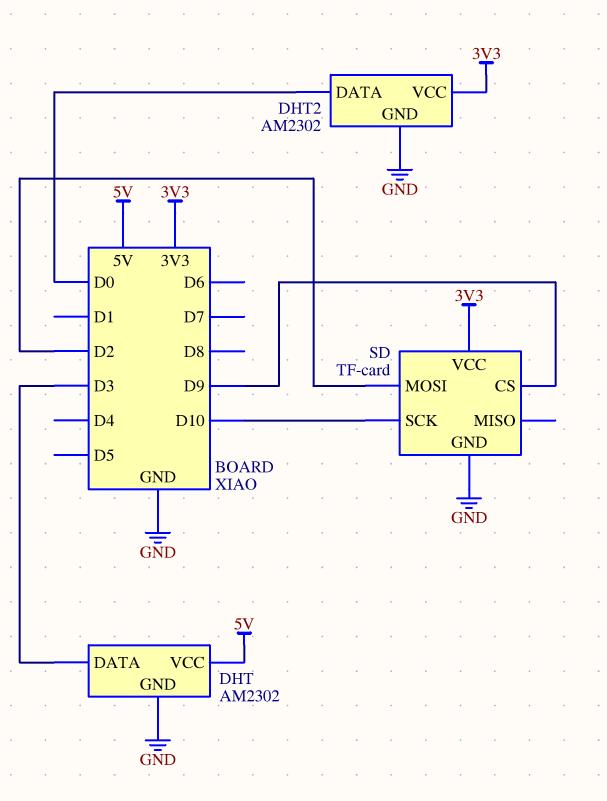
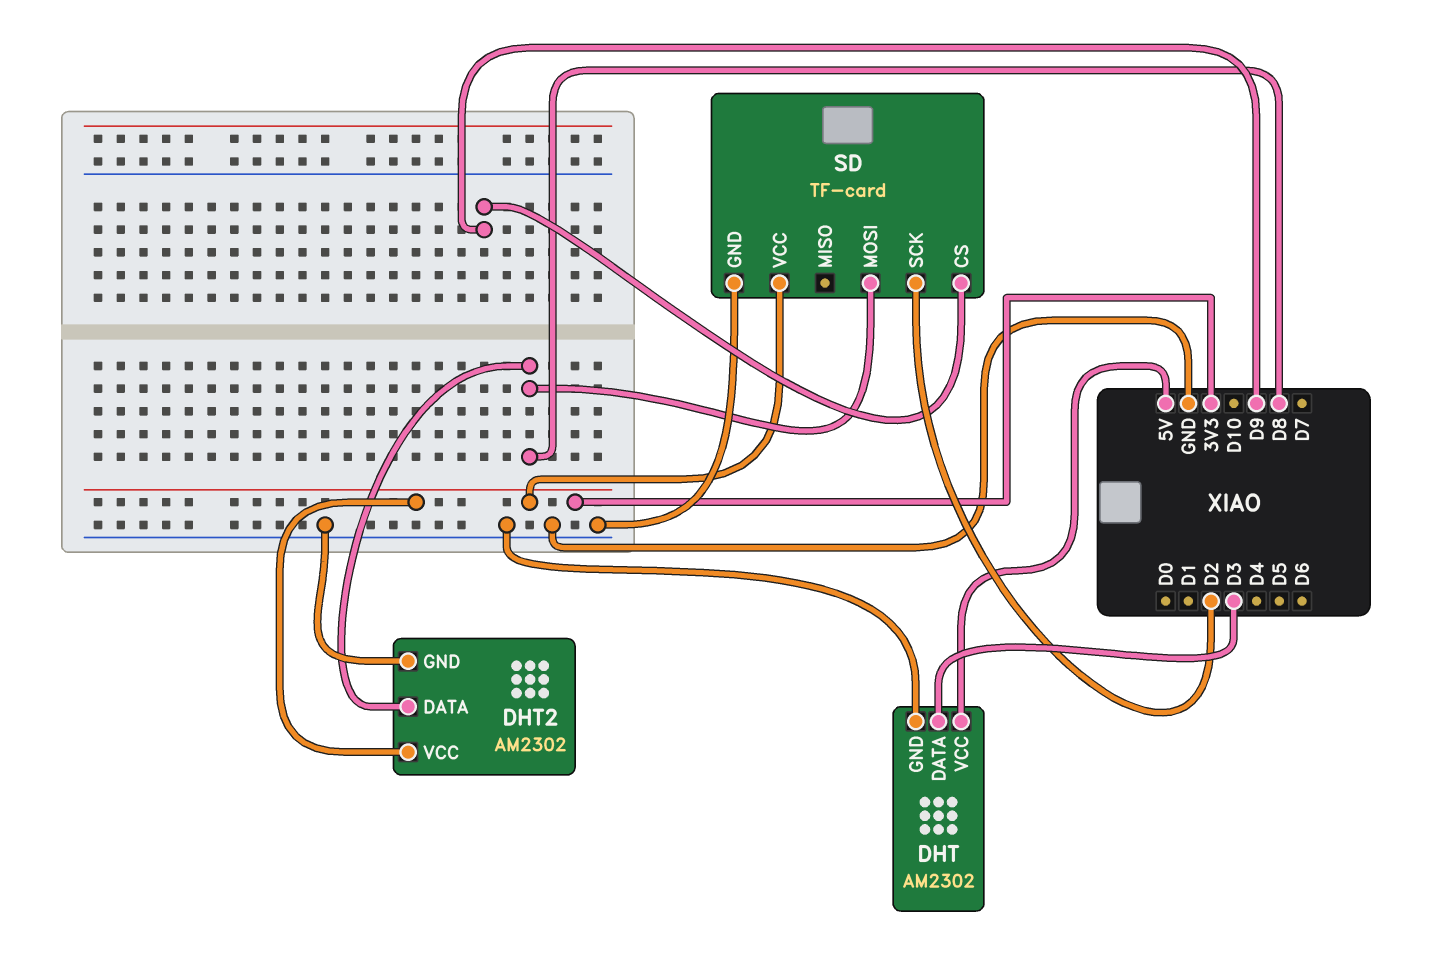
DHT2 pin DATA: D0 -> D8
SD pin MOSI: D2 -> D8
SD pin SCK: D10 -> D2

